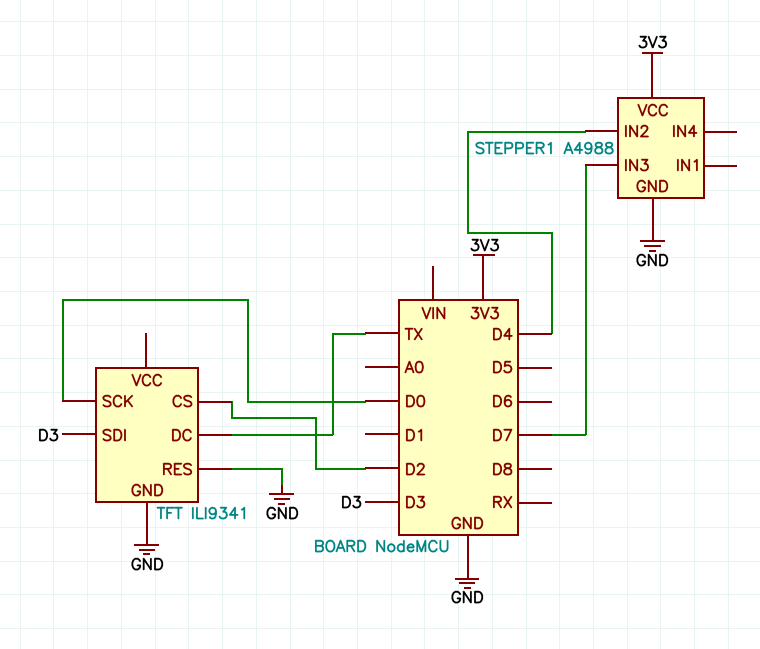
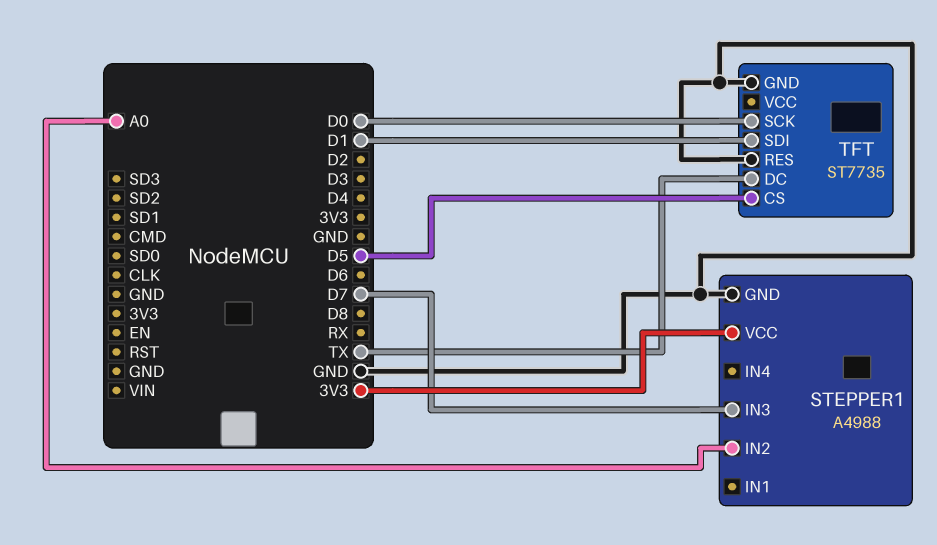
STEPPER1 pin IN2: D4 -> A0
TFT: ILI9341 -> ST7735
TFT pin CS: D2 -> D5
TFT pin SDI: D3 -> D1

